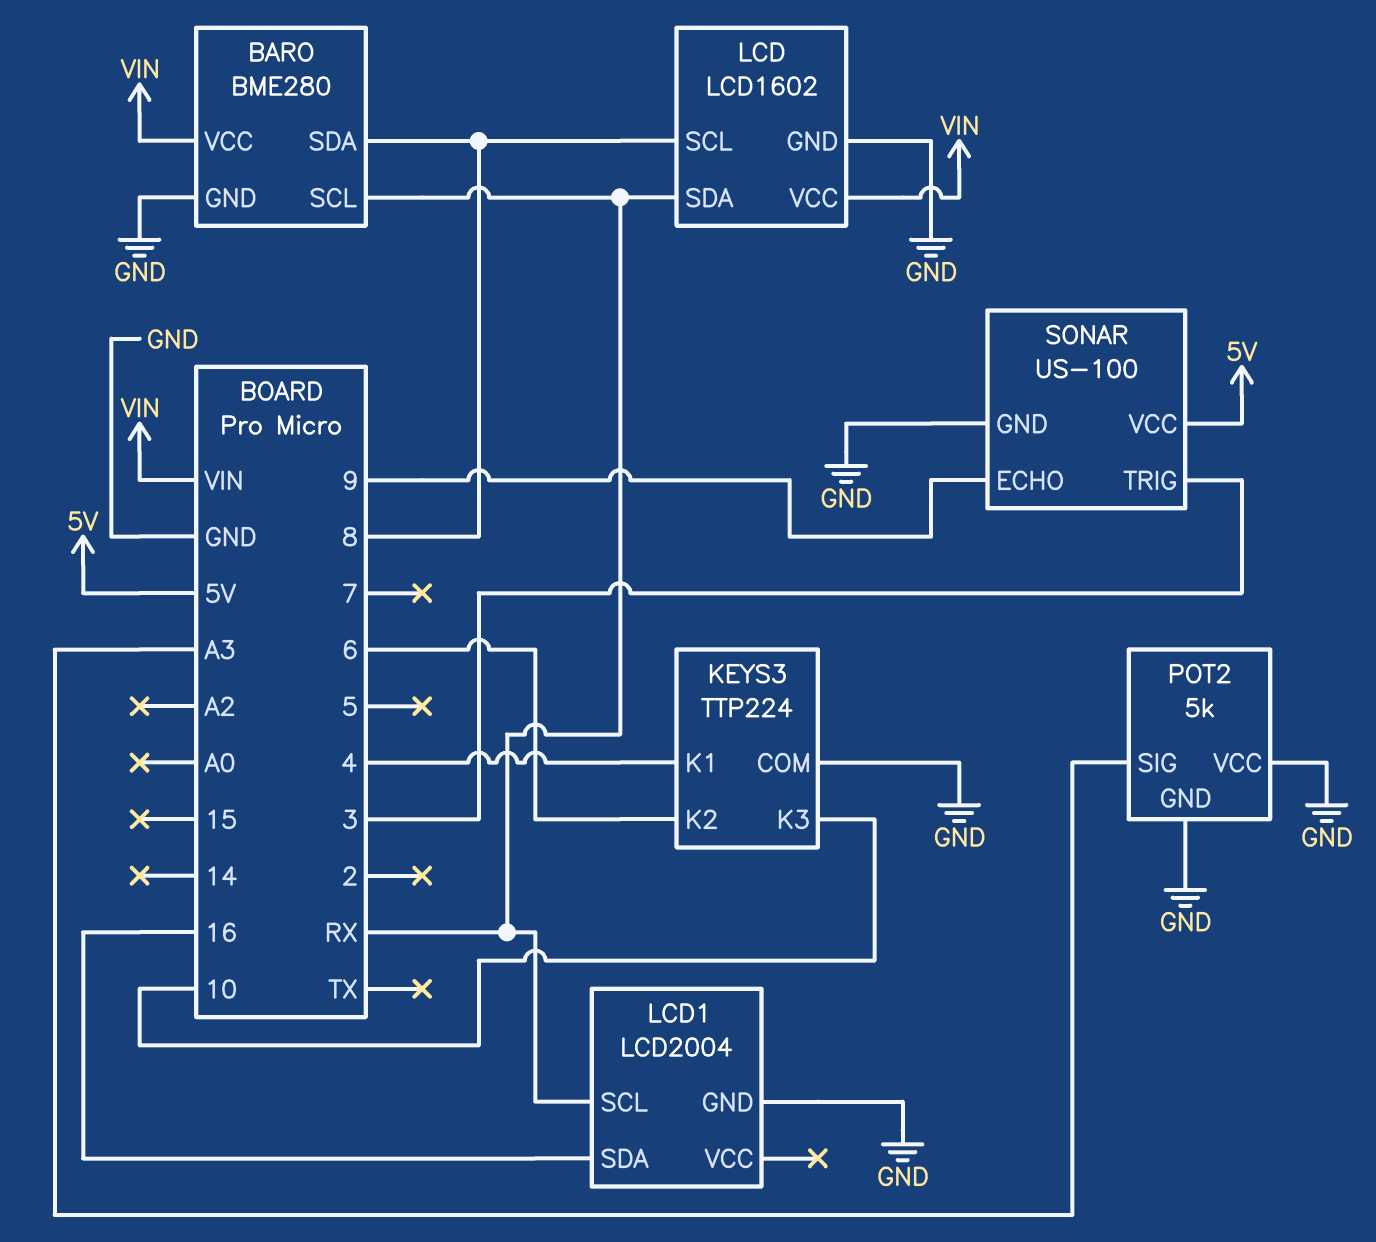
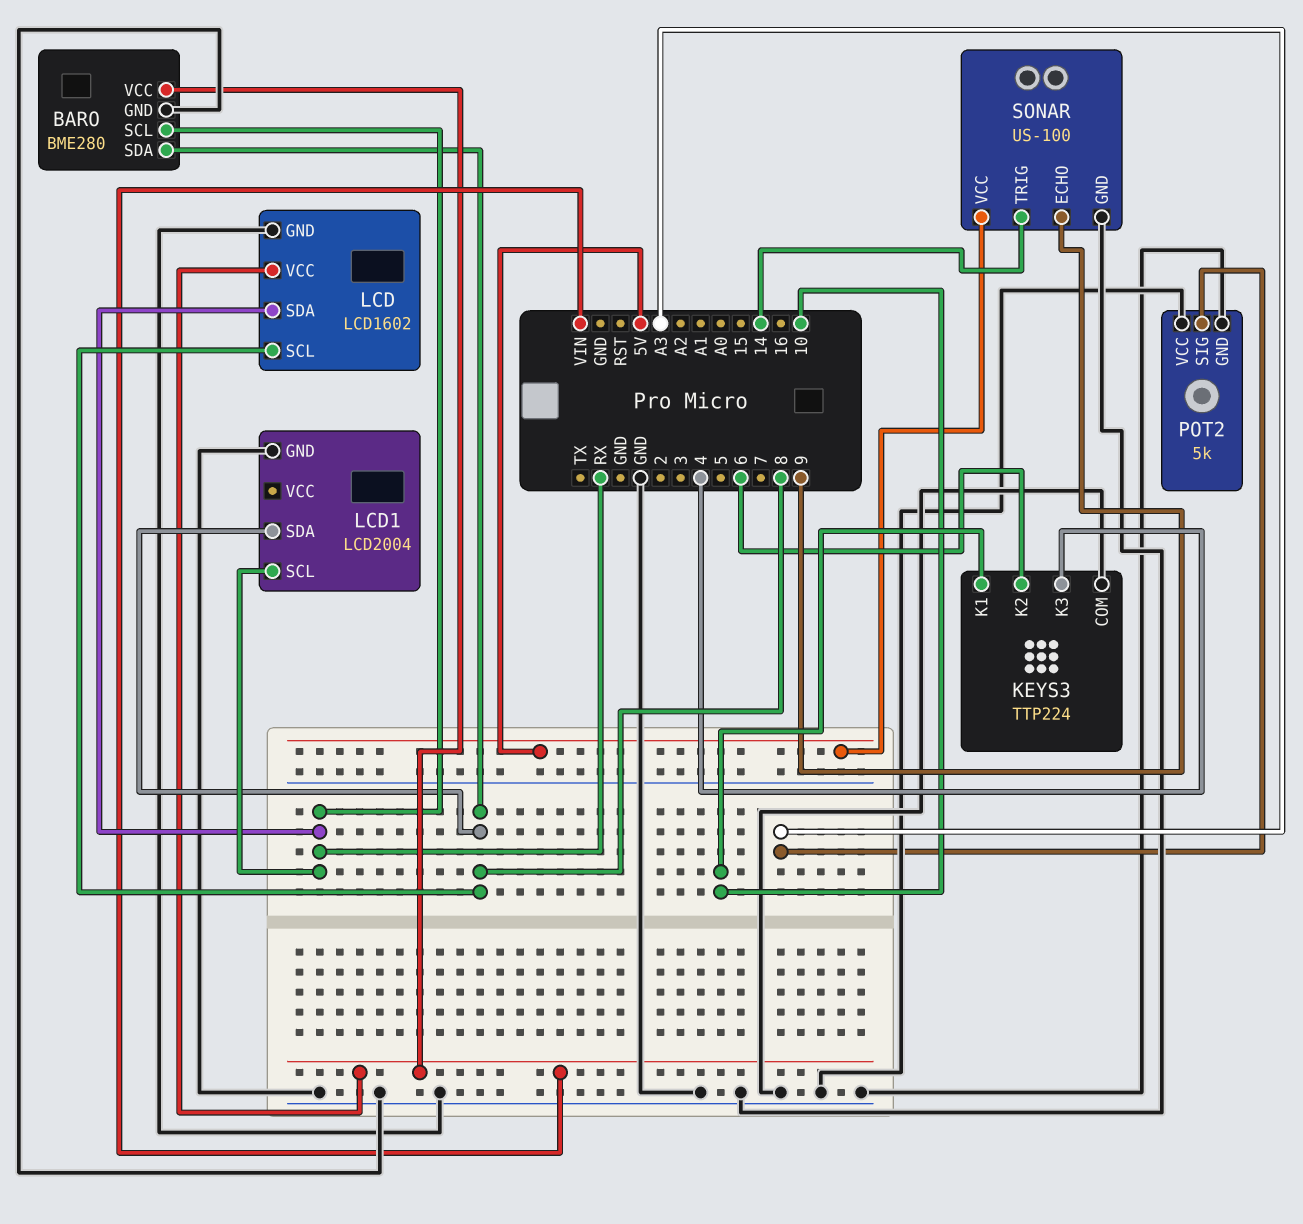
KEYS3 pin K1: 4 -> 10
KEYS3 pin K3: 10 -> 4
LCD1 pin SDA: 16 -> 8
SONAR pin TRIG: 3 -> 14

